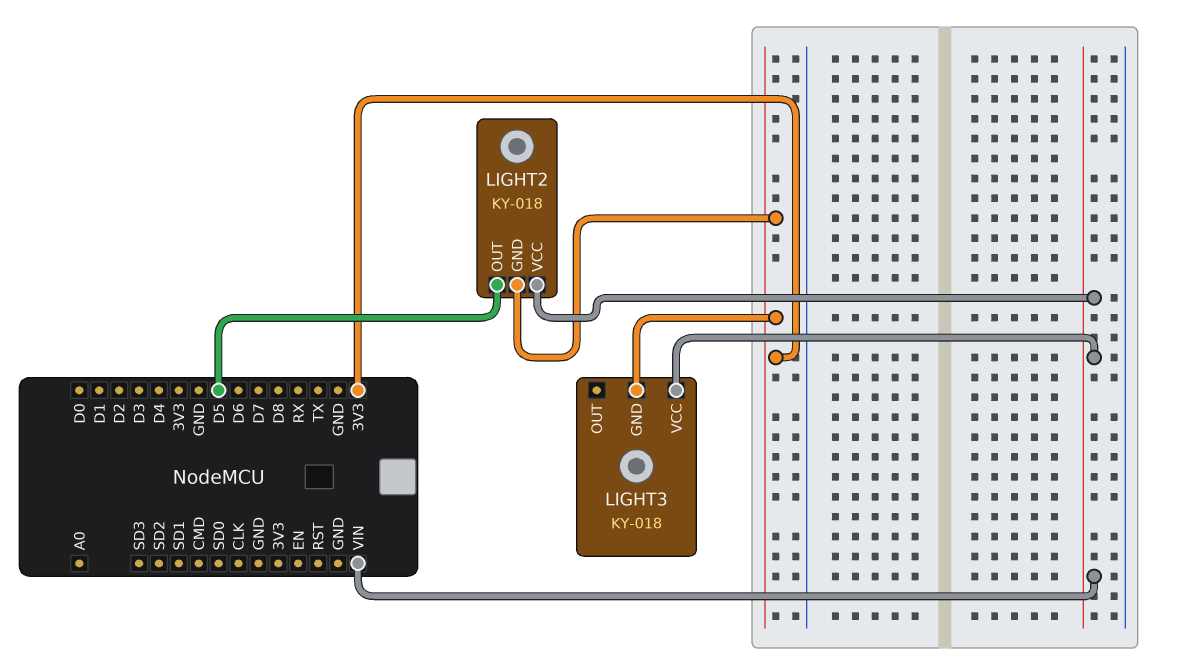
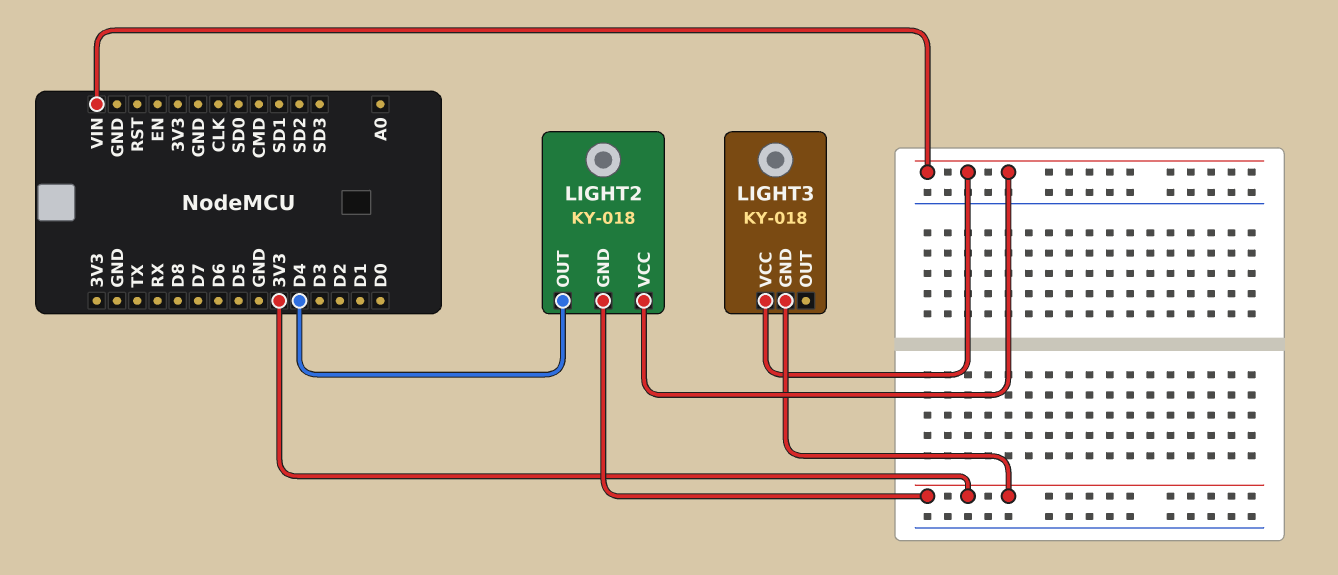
LIGHT2 pin OUT: D5 -> D4

